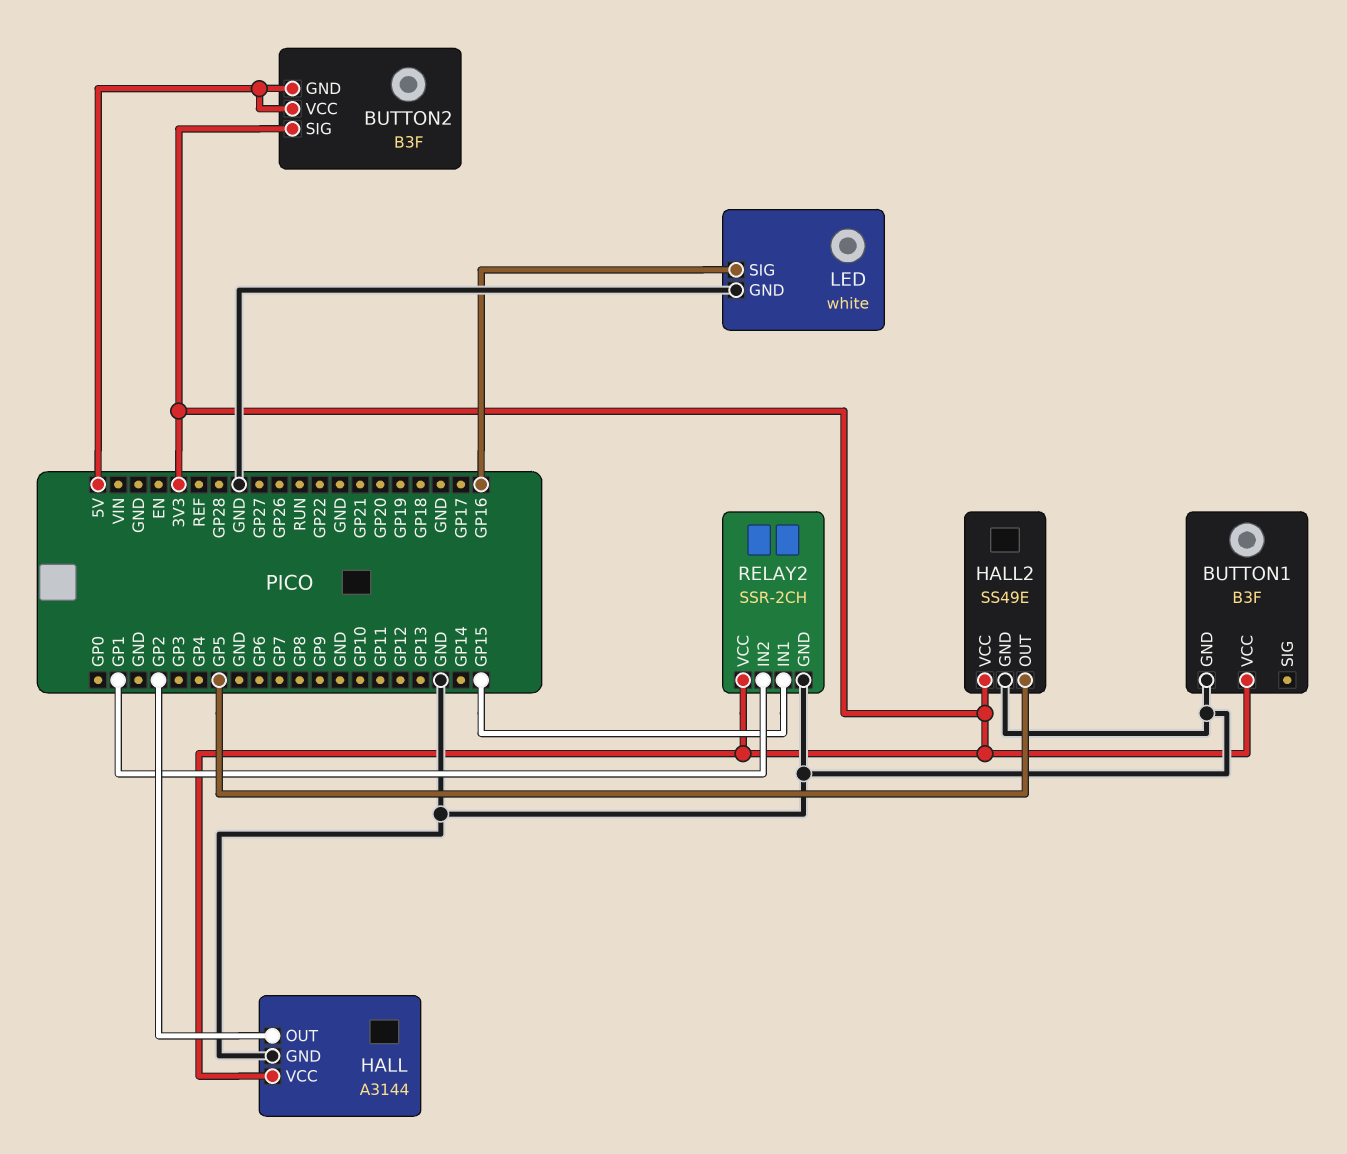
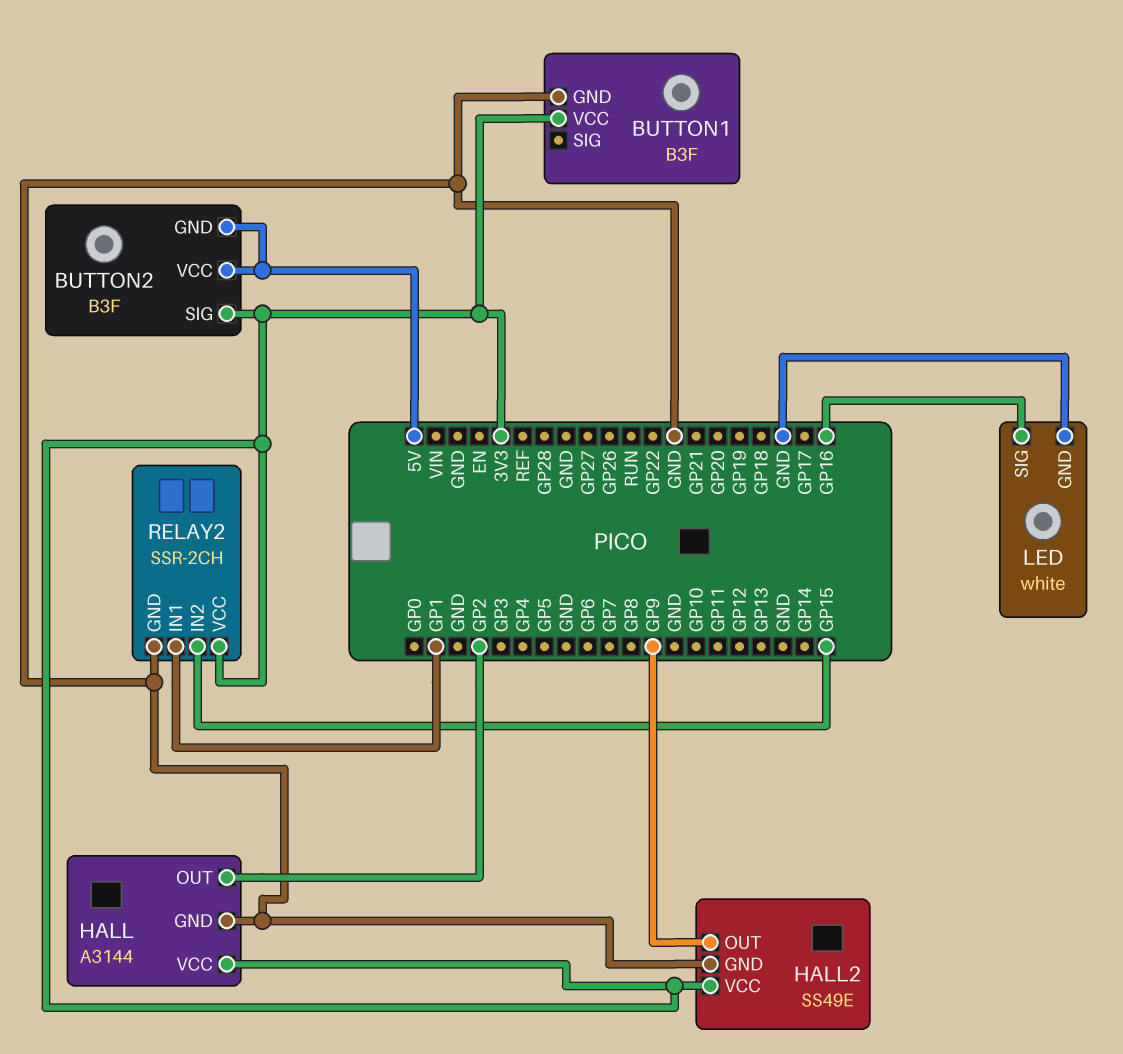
HALL2 pin OUT: GP5 -> GP9
RELAY2 pin IN1: GP15 -> GP1
RELAY2 pin IN2: GP1 -> GP15

